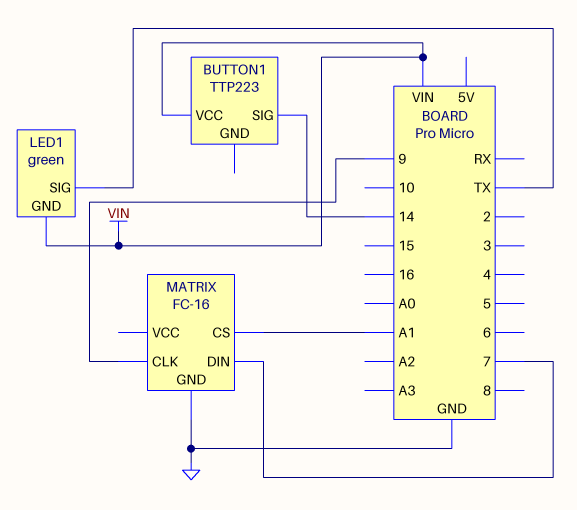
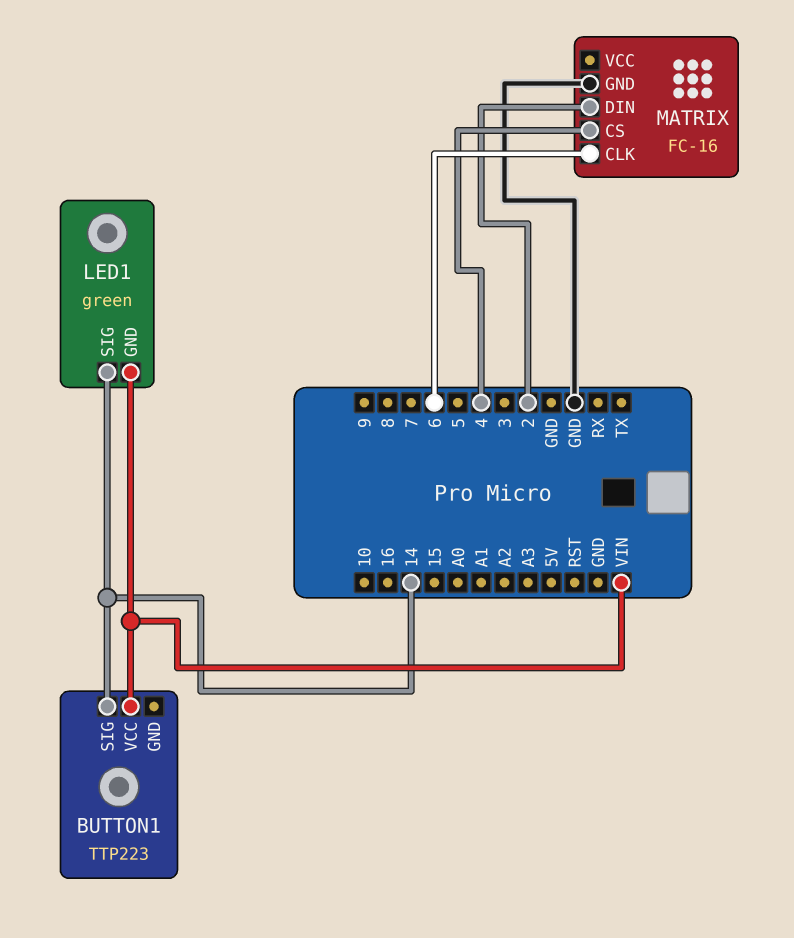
LED1 pin SIG: TX -> 14
MATRIX pin CLK: 9 -> 6
MATRIX pin CS: A1 -> 4
MATRIX pin DIN: 7 -> 2

